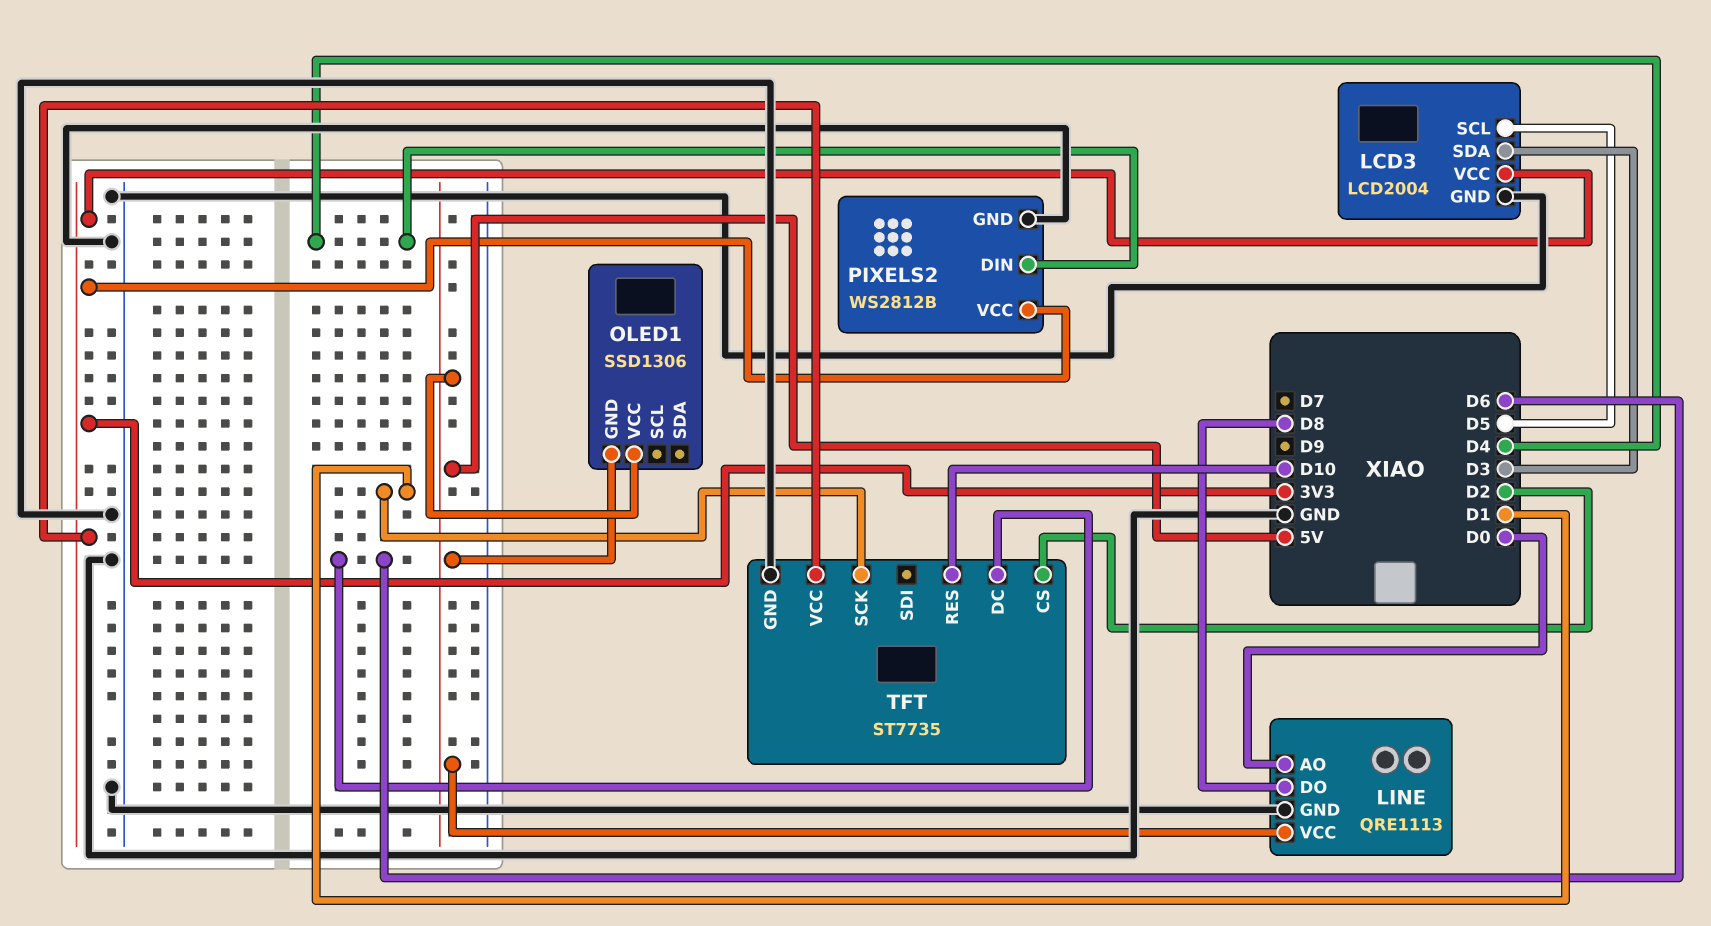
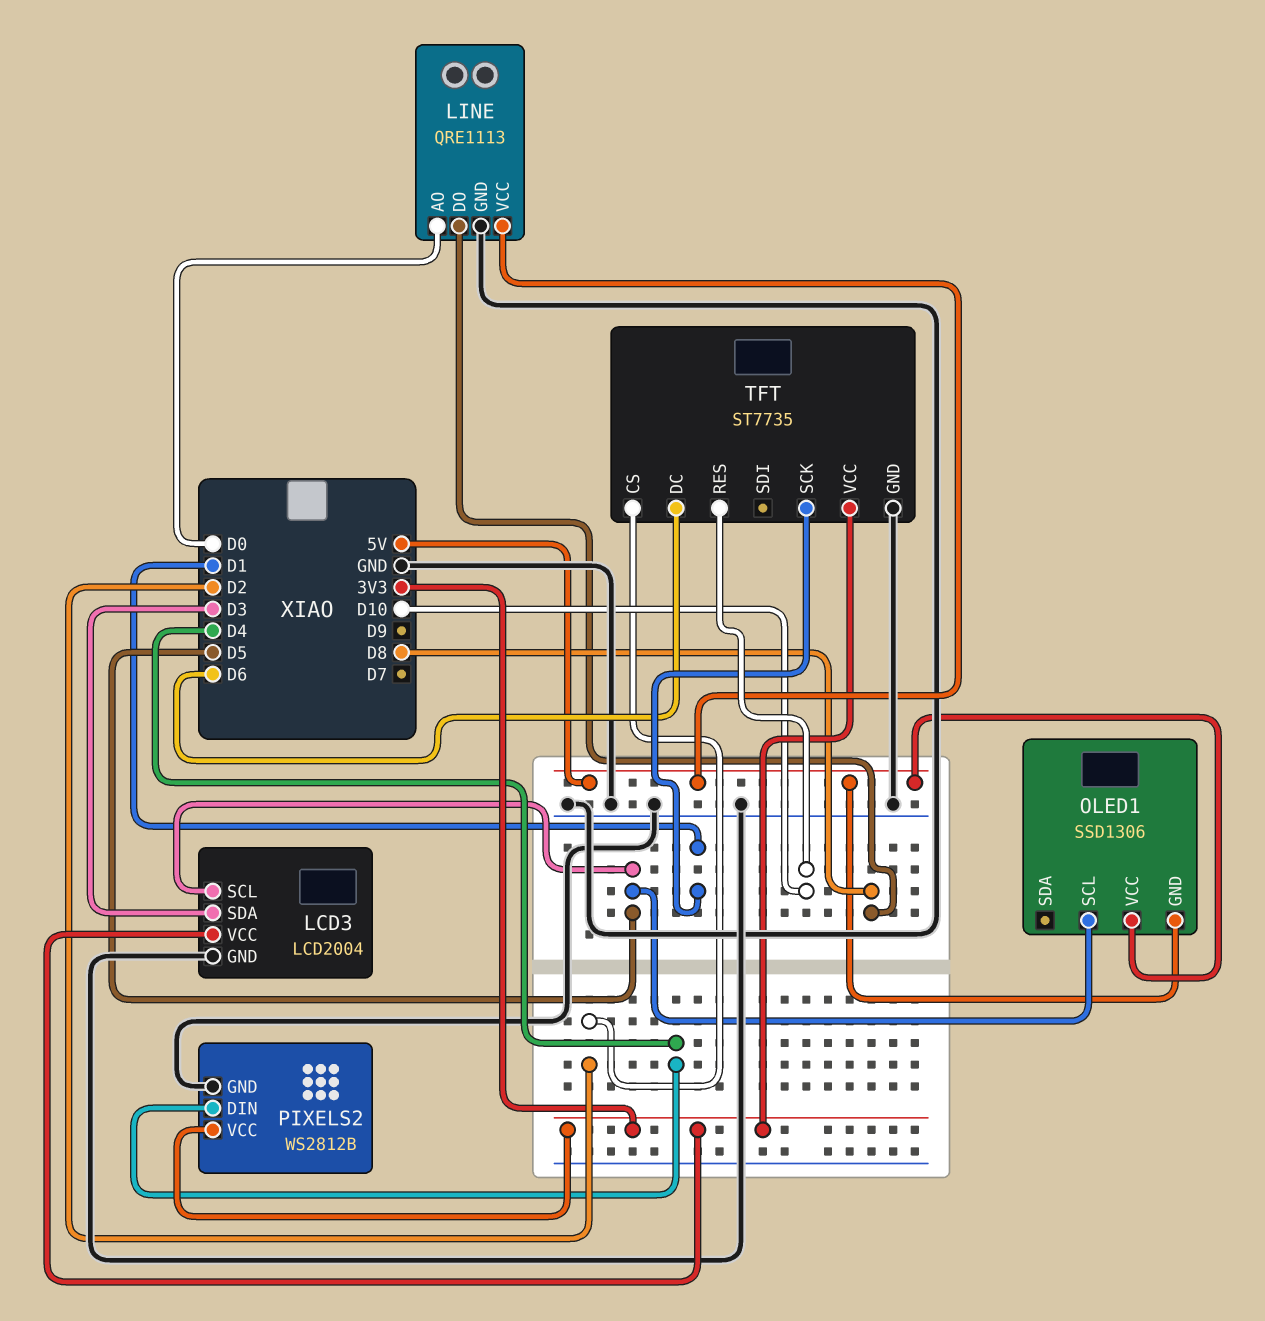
OLED1 pin SCL: none -> D5

